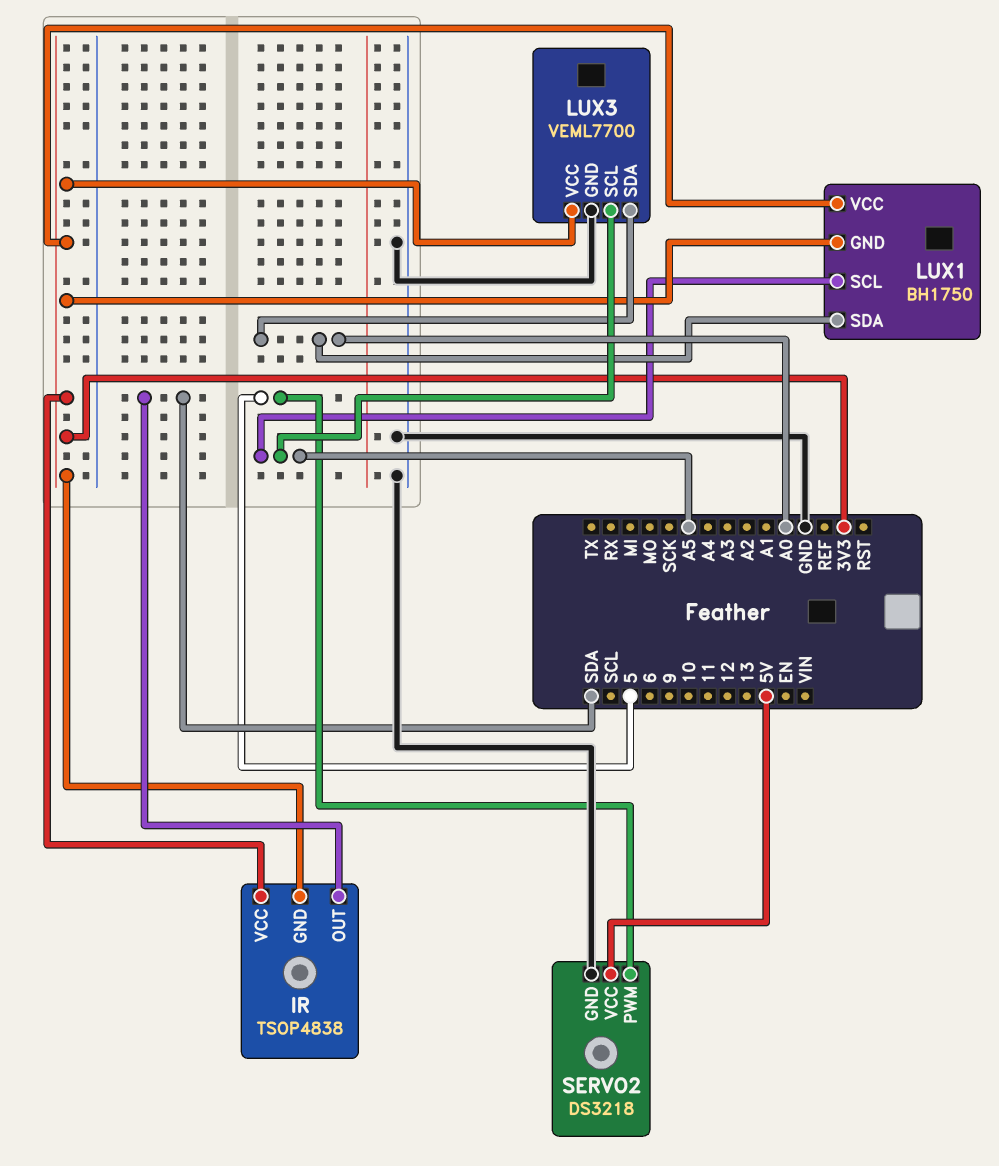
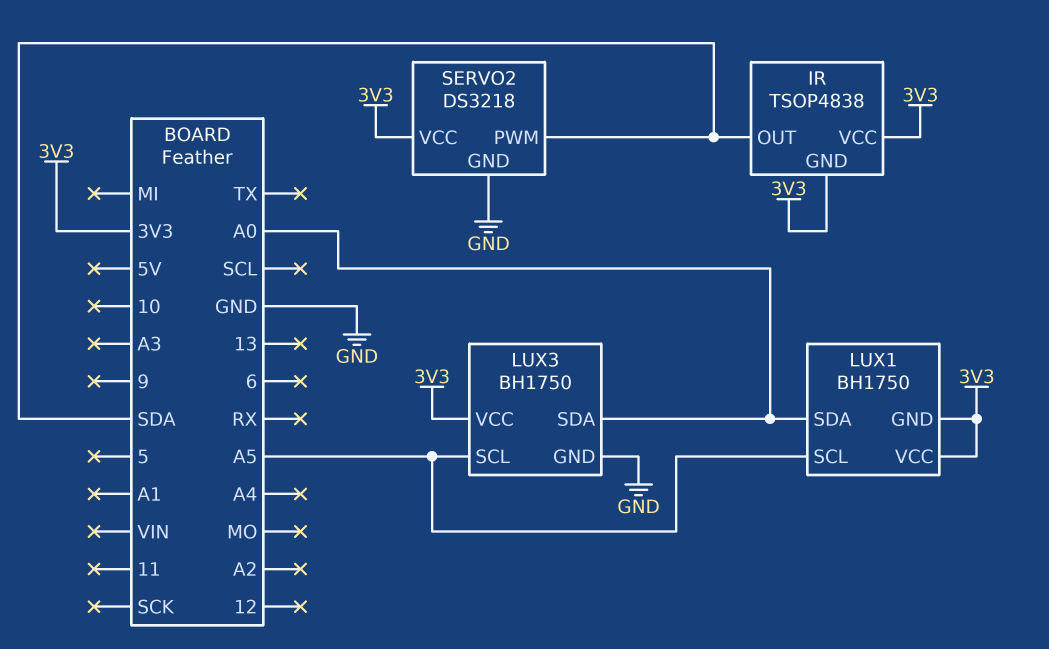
LUX3: VEML7700 -> BH1750
SERVO2 pin PWM: 5 -> SDA
SERVO2 pin VCC: 5V -> 3V3

